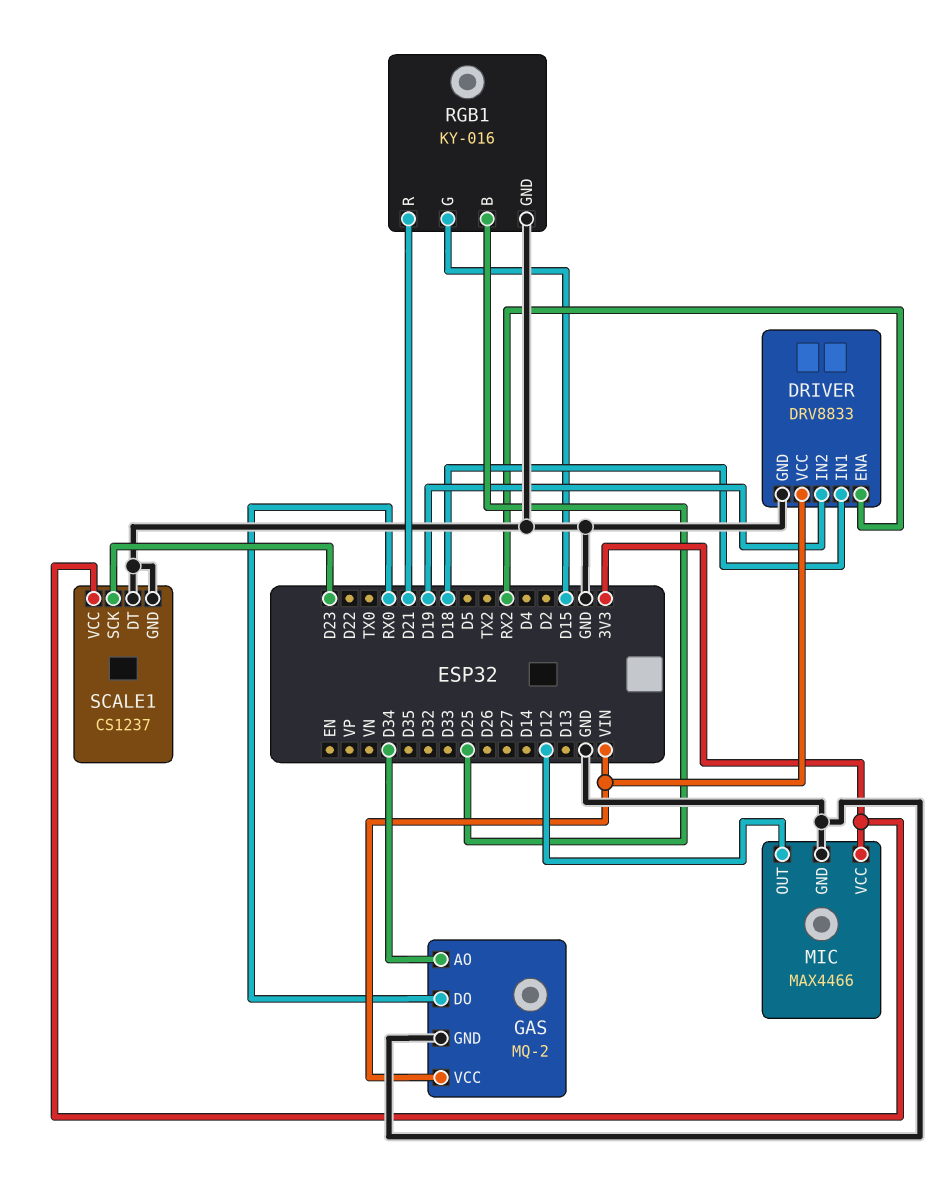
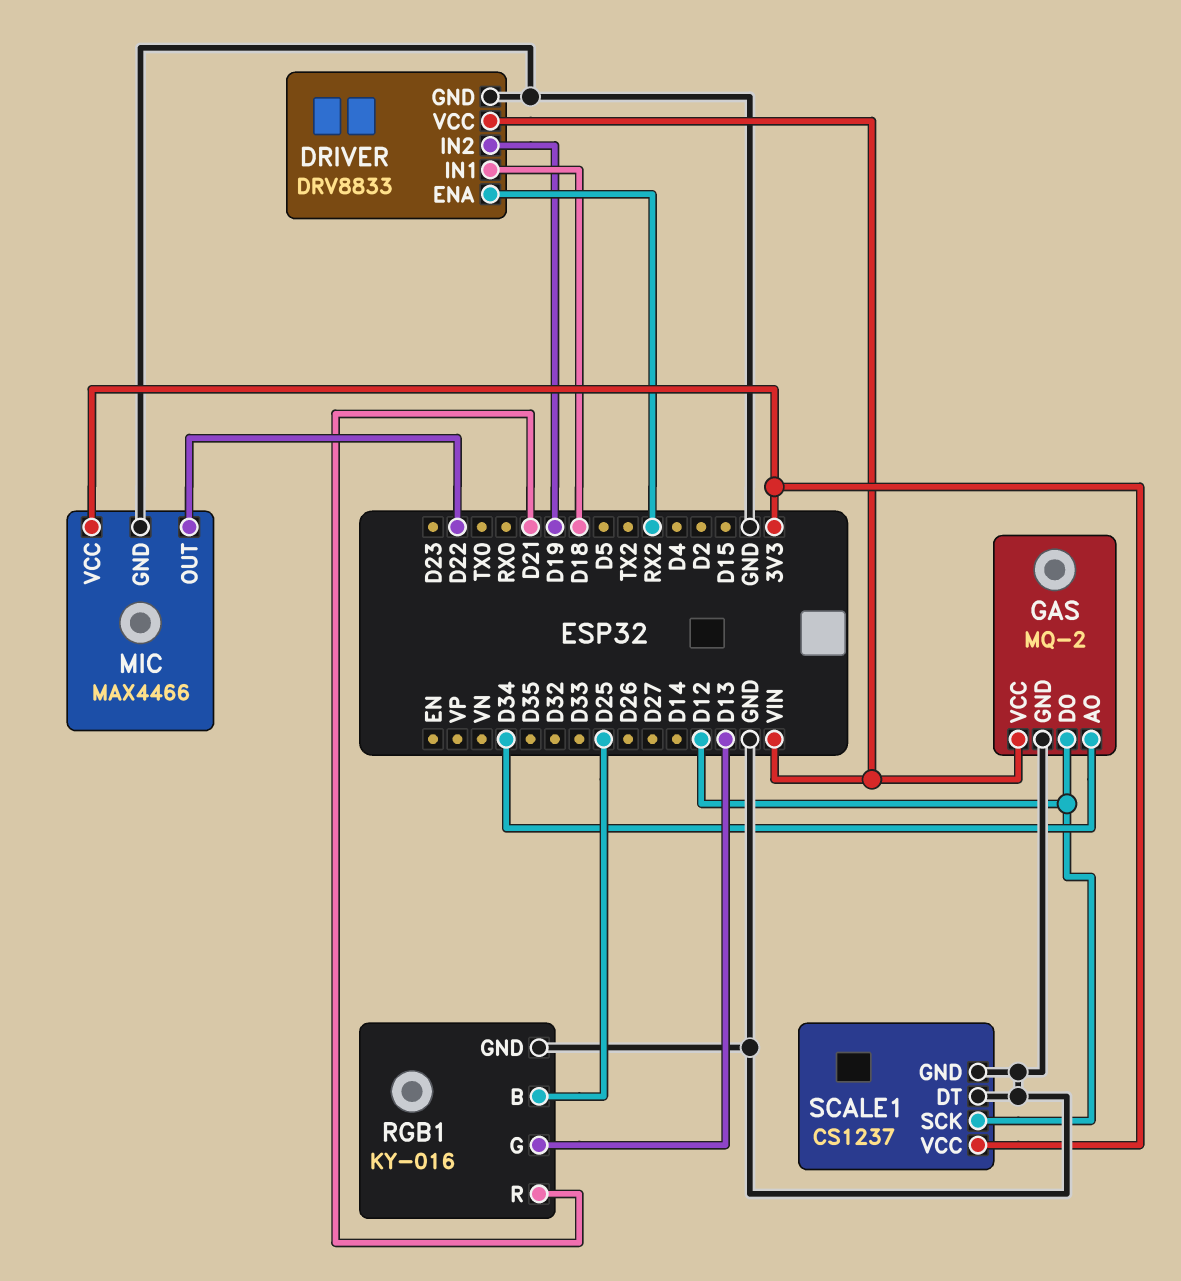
GAS pin DO: RX0 -> D12
MIC pin OUT: D12 -> D22
RGB1 pin G: D15 -> D13
SCALE1 pin SCK: D23 -> D12

